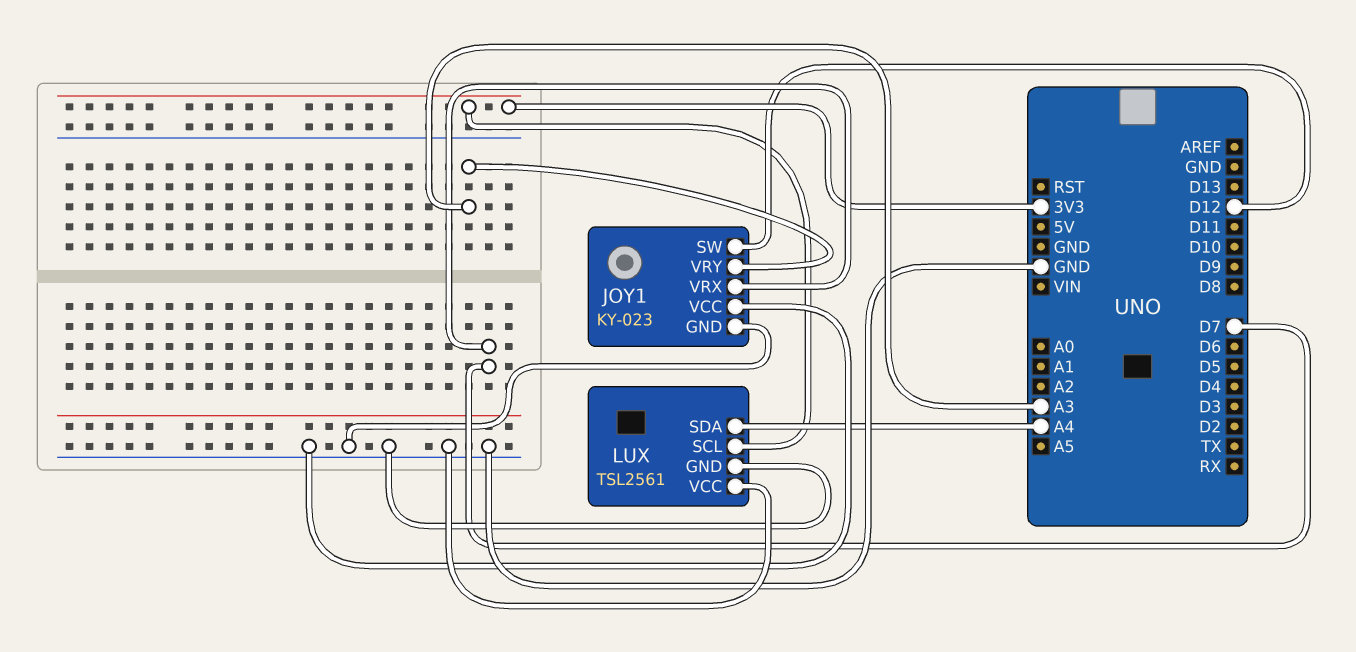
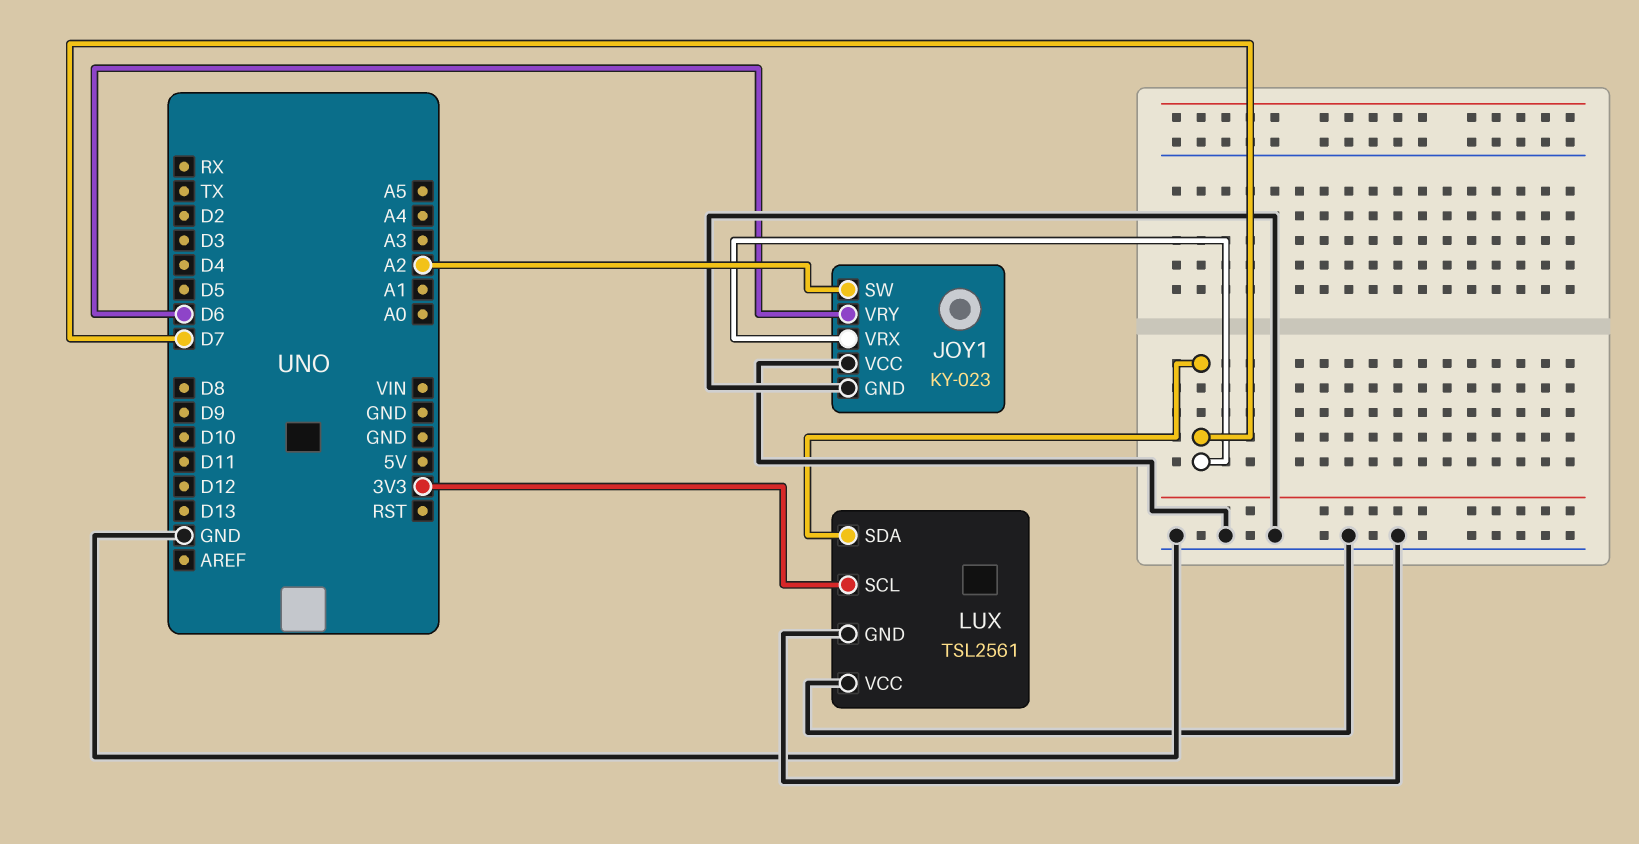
JOY1 pin SW: D12 -> A2
JOY1 pin VRY: A3 -> D6
LUX pin SDA: A4 -> D7

